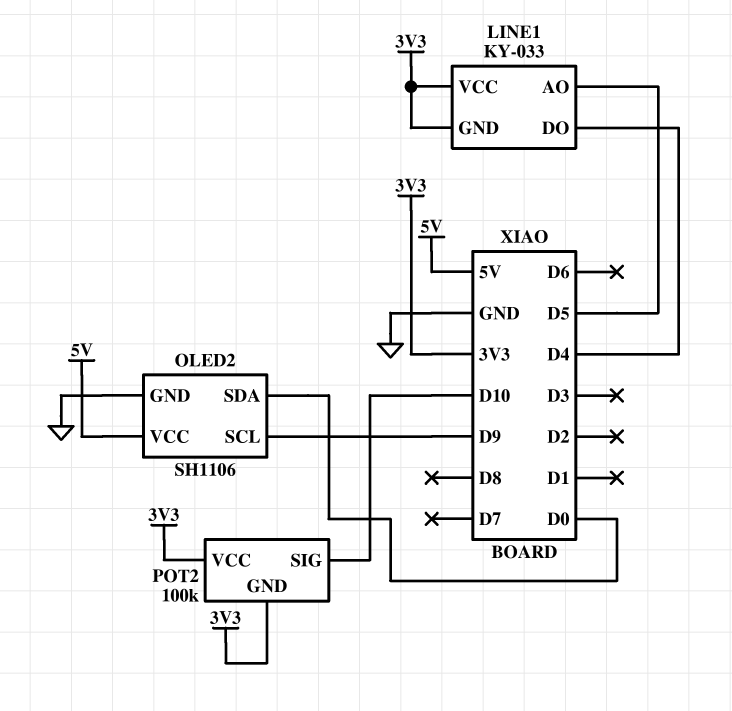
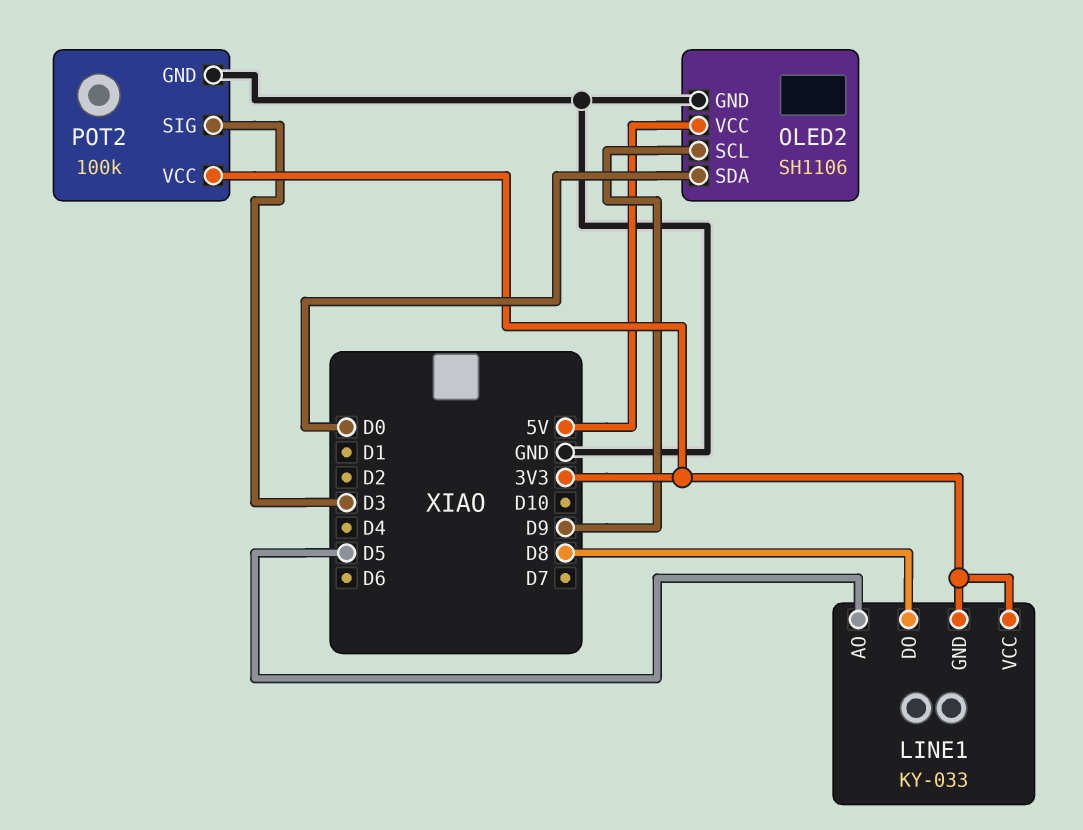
LINE1 pin DO: D4 -> D8
POT2 pin GND: 3V3 -> GND
POT2 pin SIG: D10 -> D3

